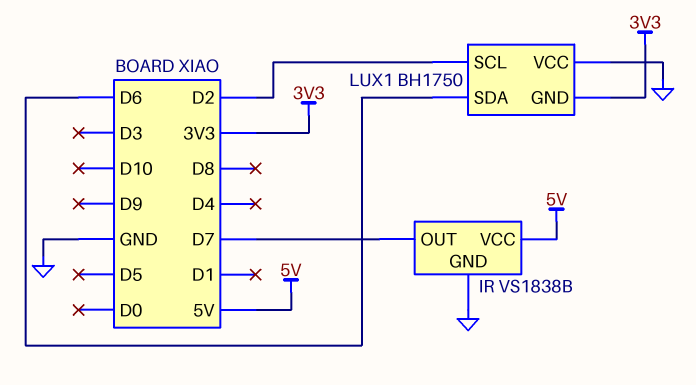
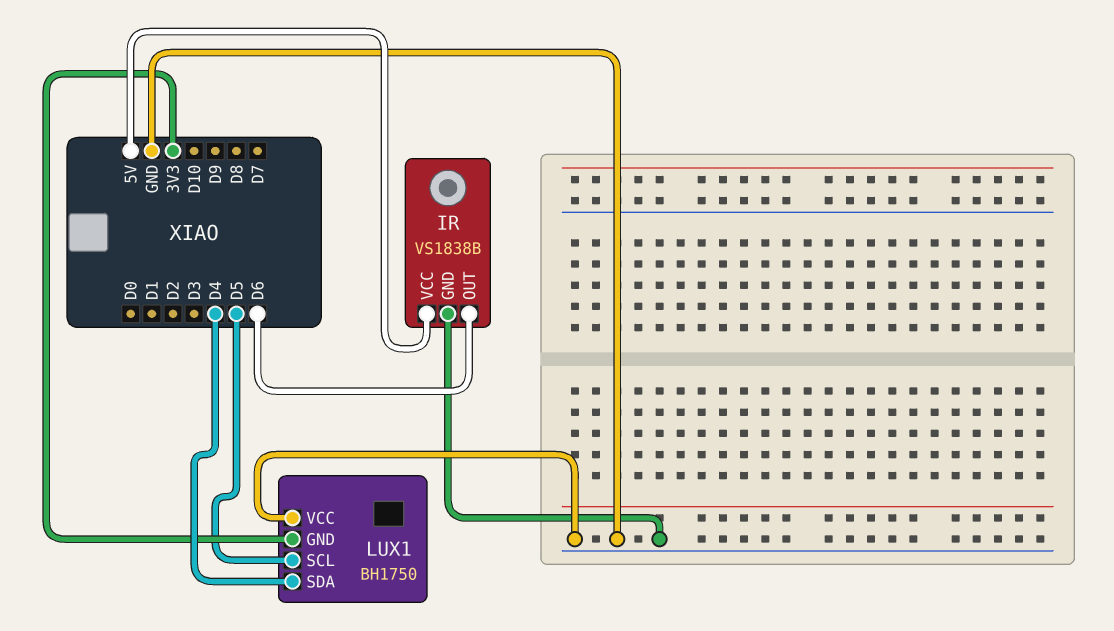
IR pin OUT: D7 -> D6
LUX1 pin SCL: D2 -> D5
LUX1 pin SDA: D6 -> D4

